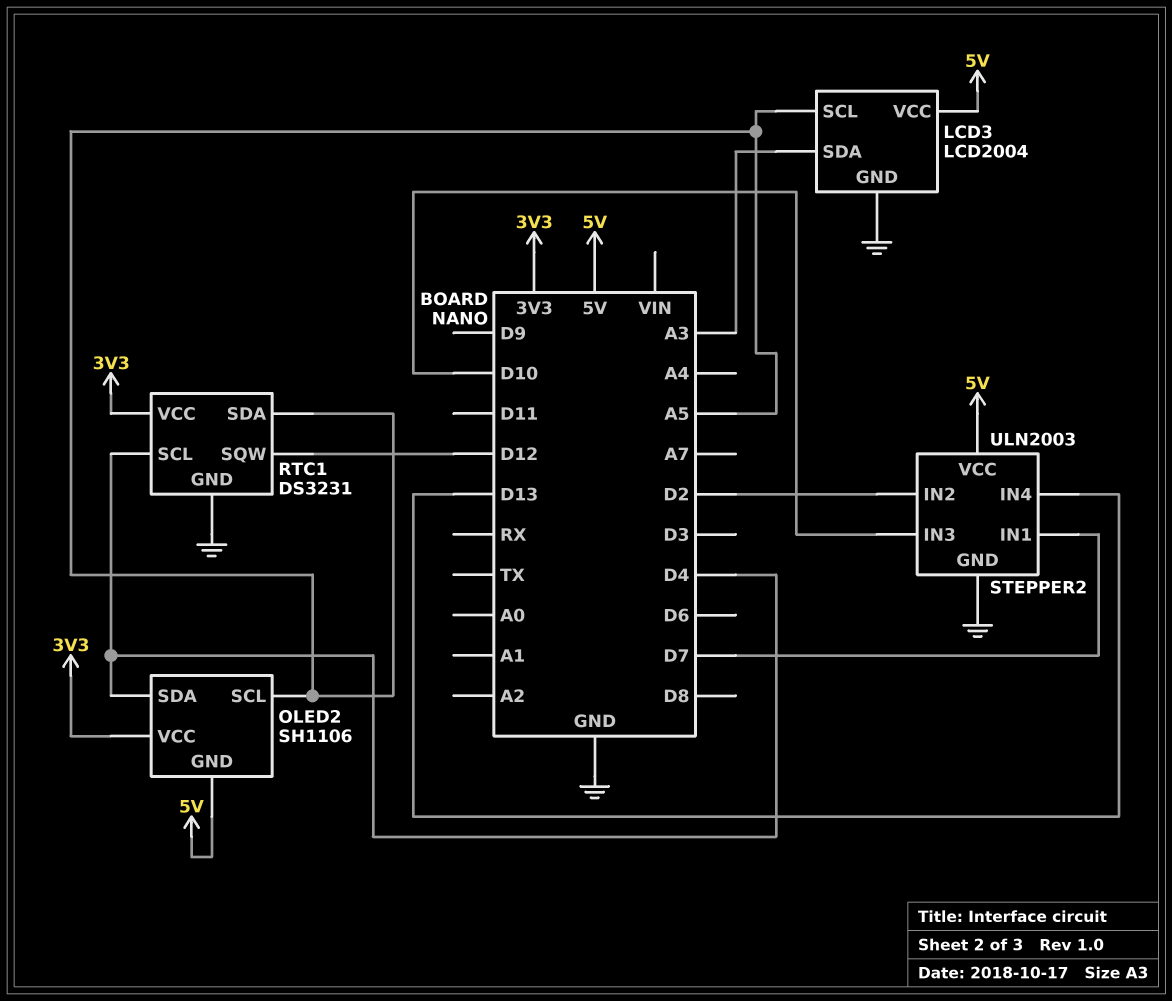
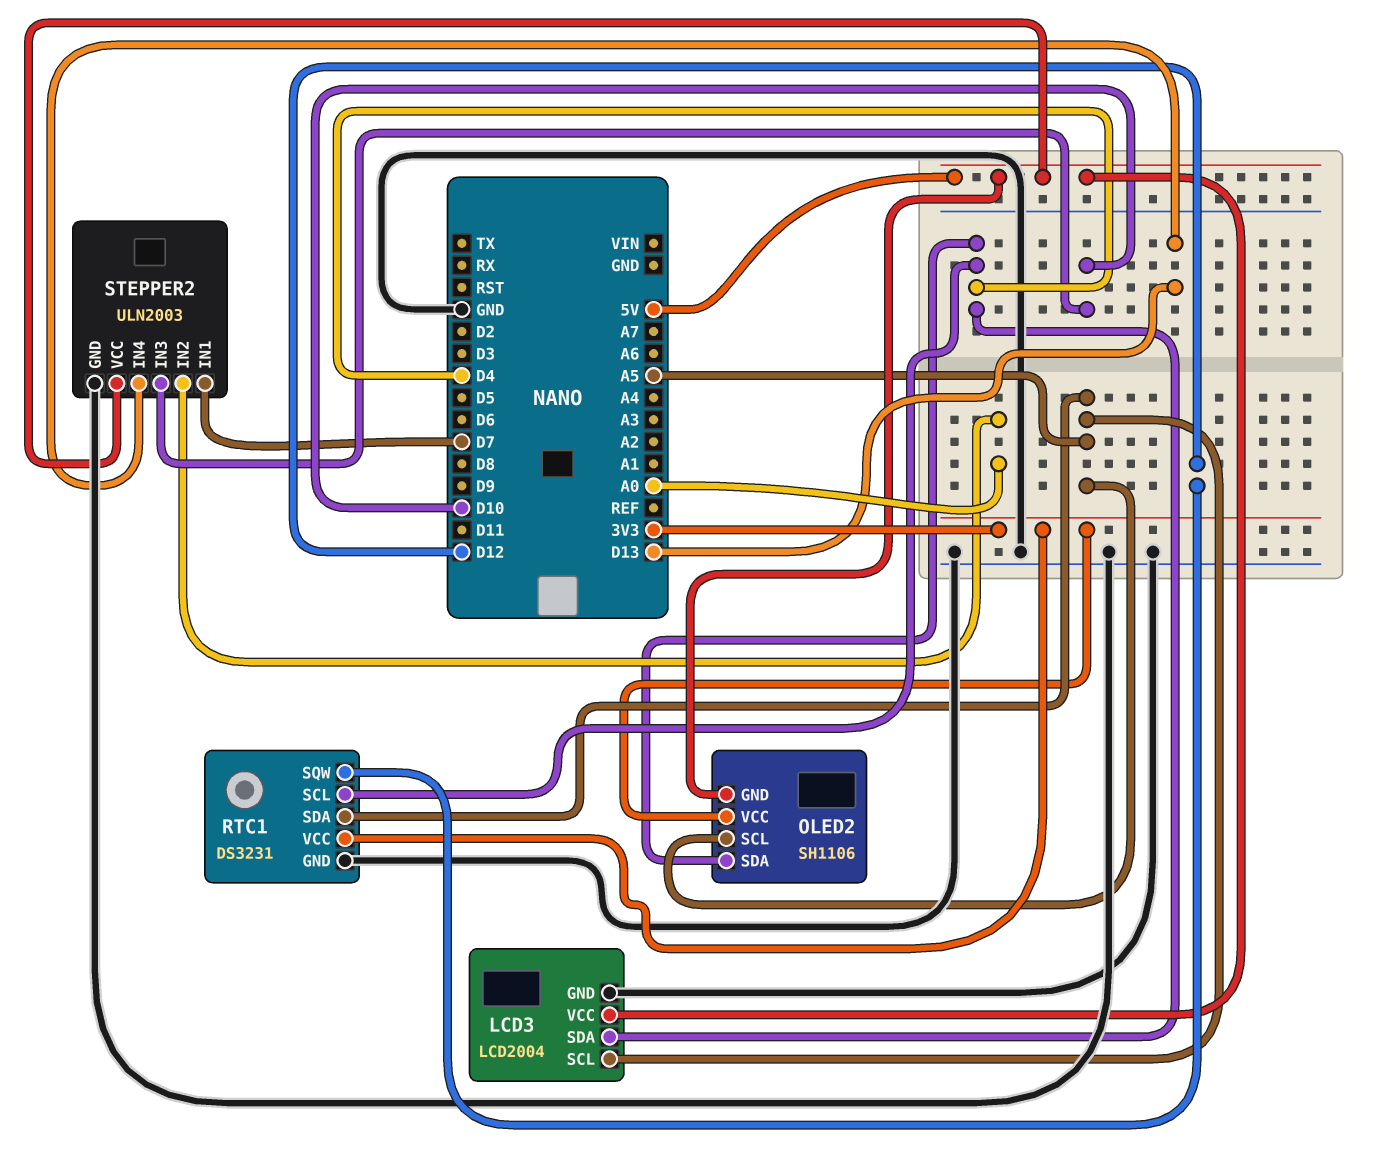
LCD3 pin SDA: A3 -> D4
STEPPER2 pin IN2: D2 -> A0

